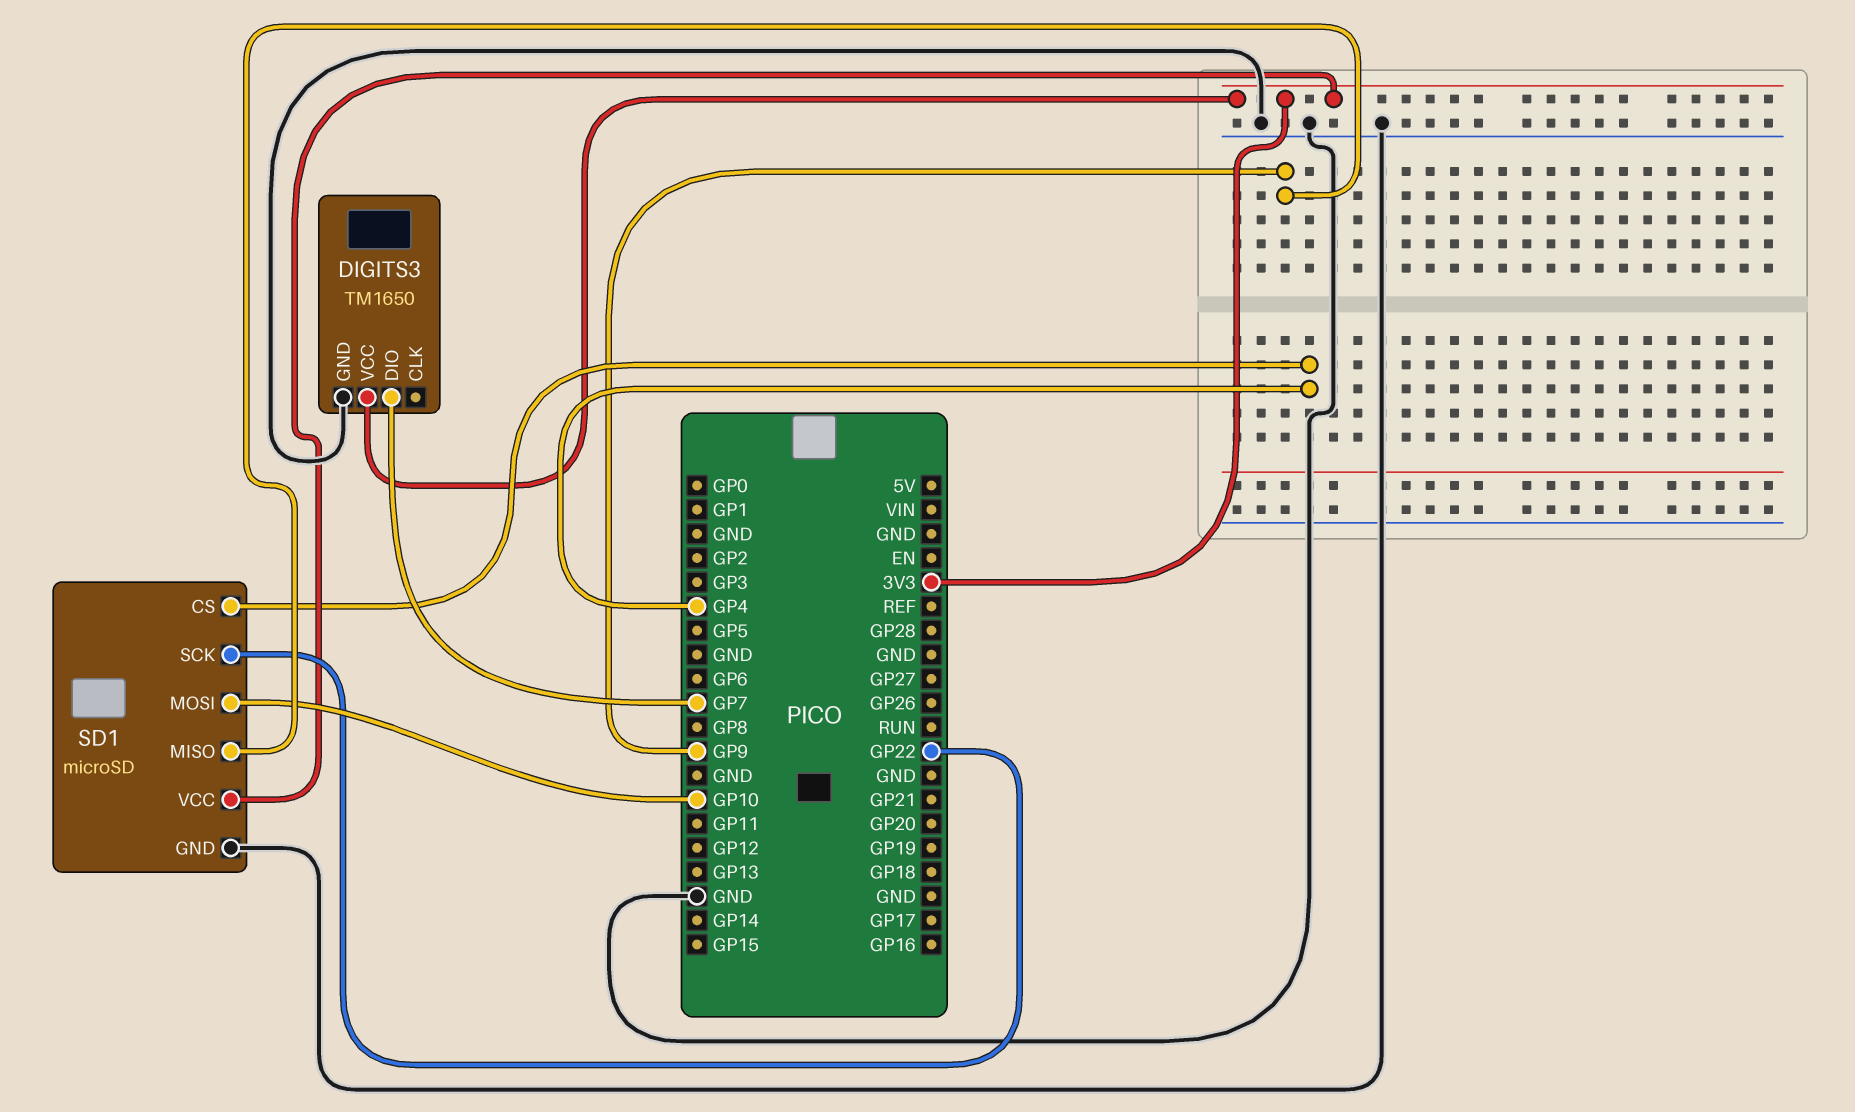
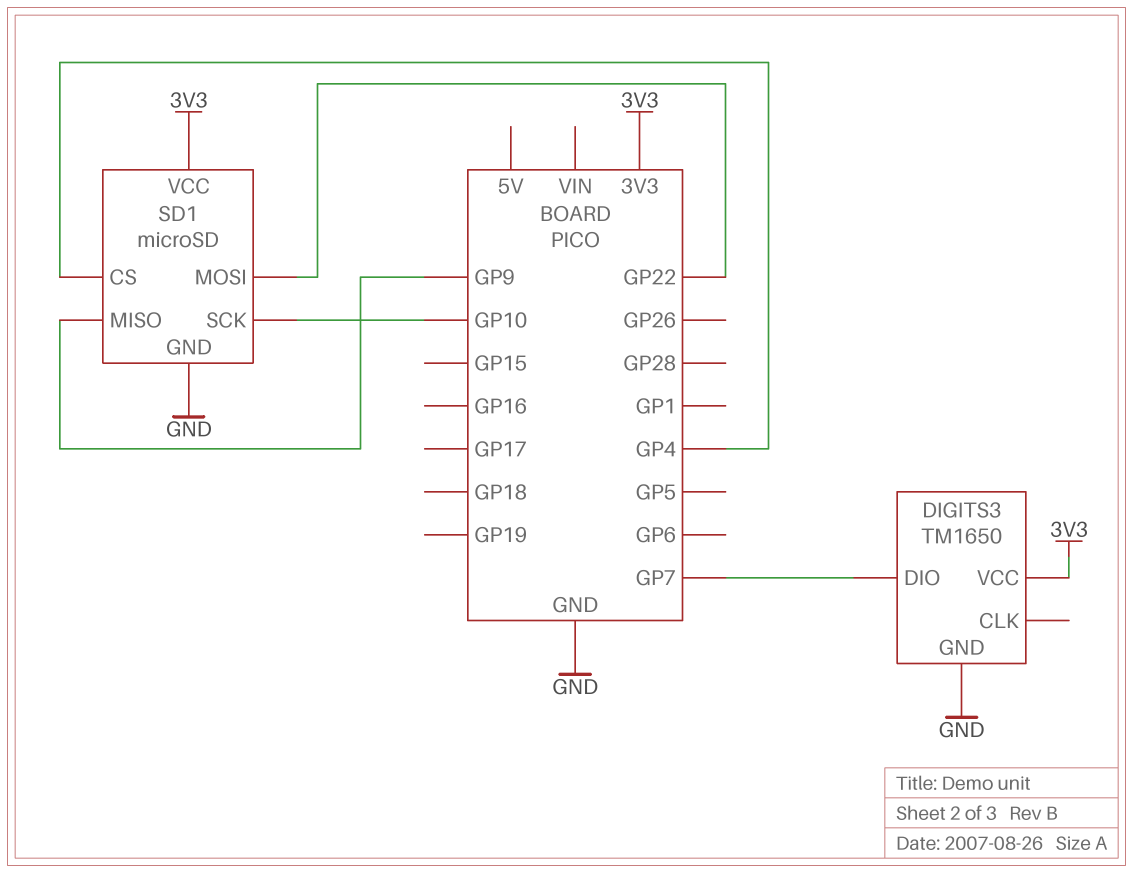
SD1 pin MOSI: GP10 -> GP22
SD1 pin SCK: GP22 -> GP10

